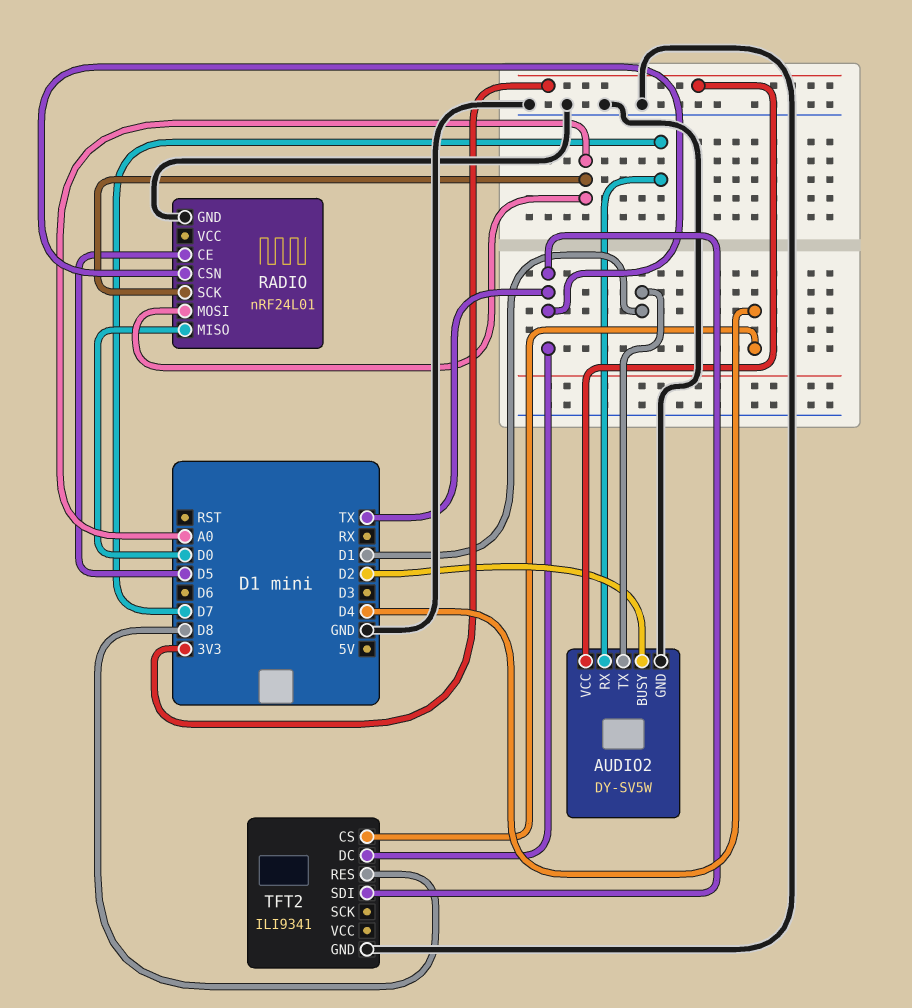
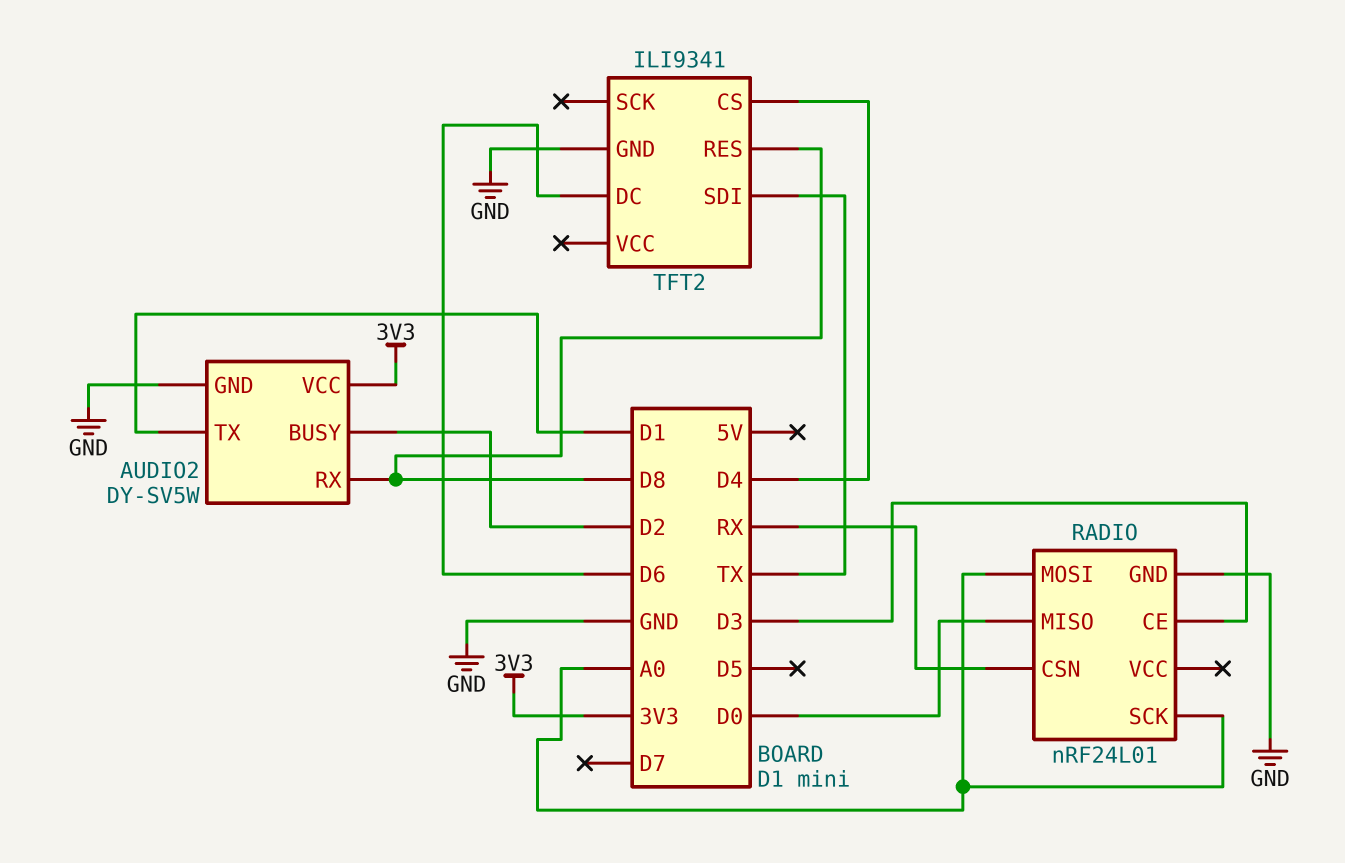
AUDIO2 pin RX: D7 -> D8
RADIO pin CE: D5 -> D3
RADIO pin CSN: TX -> RX
TFT2 pin DC: TX -> D6

